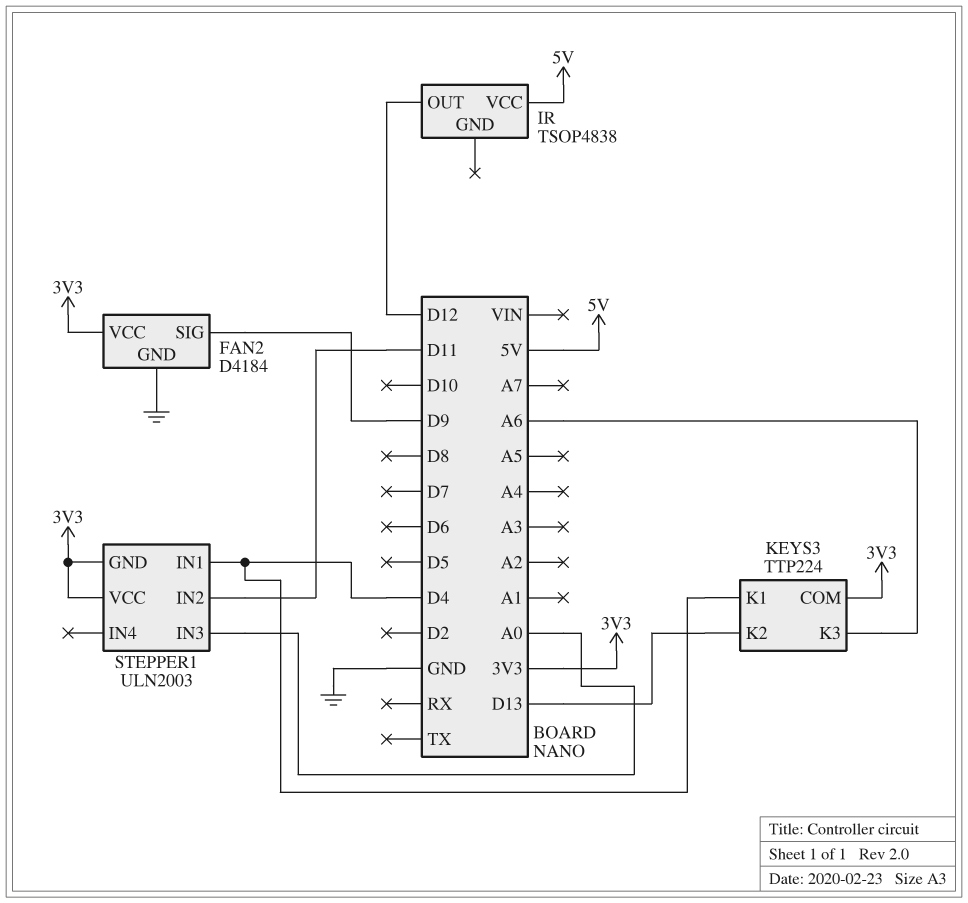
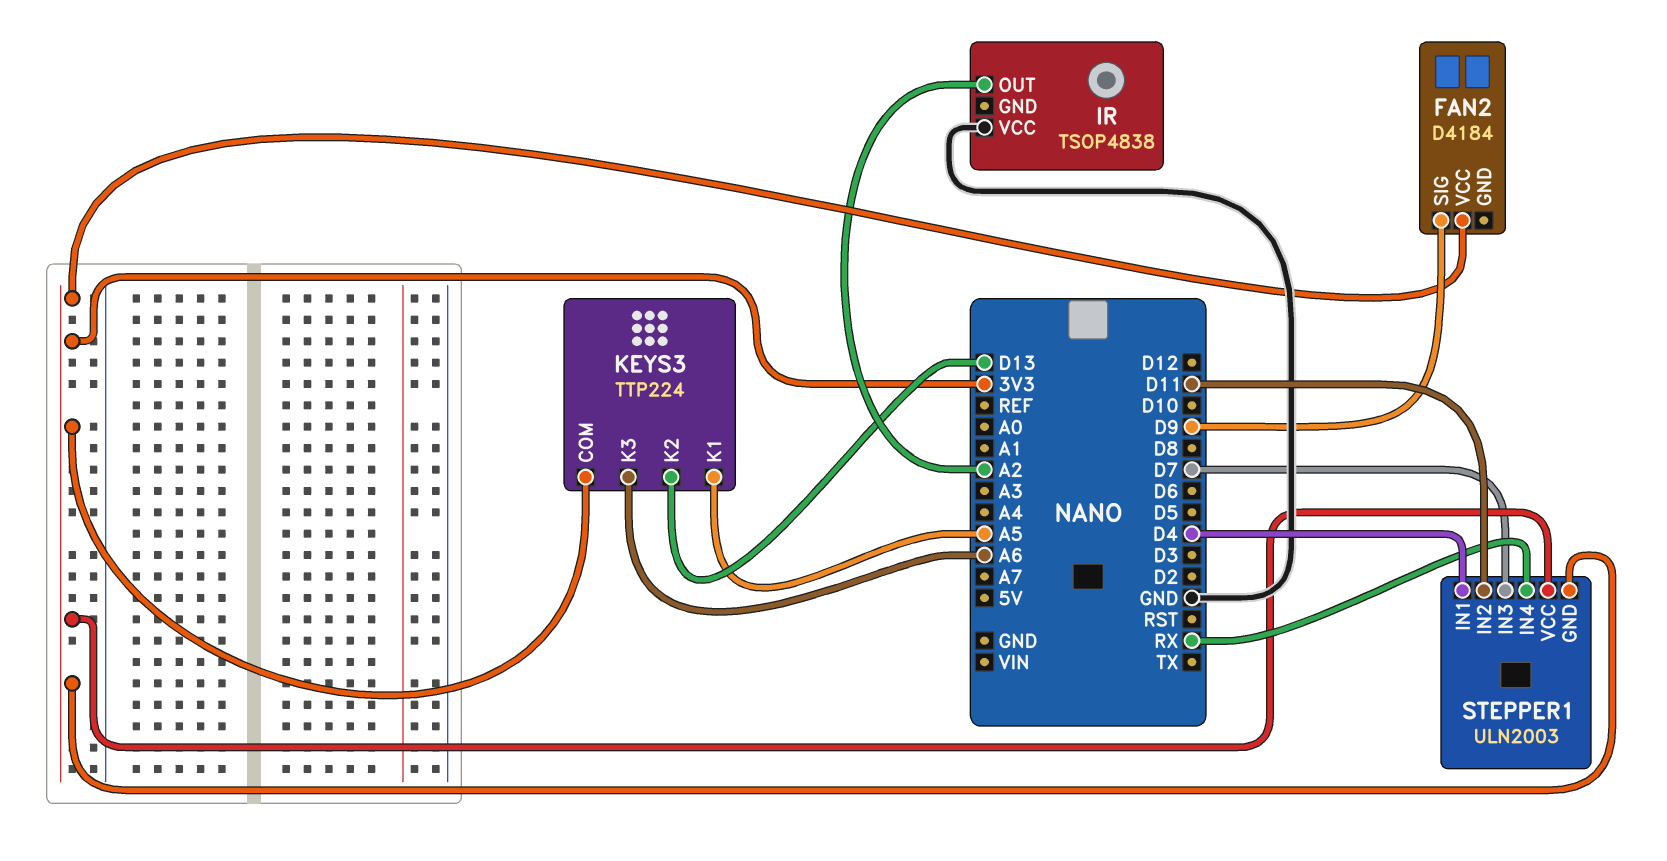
FAN2 pin GND: GND -> none
IR pin OUT: D12 -> A2
IR pin VCC: 5V -> GND
KEYS3 pin K1: D4 -> A5
STEPPER1 pin IN3: A0 -> D7
STEPPER1 pin IN4: none -> RX

